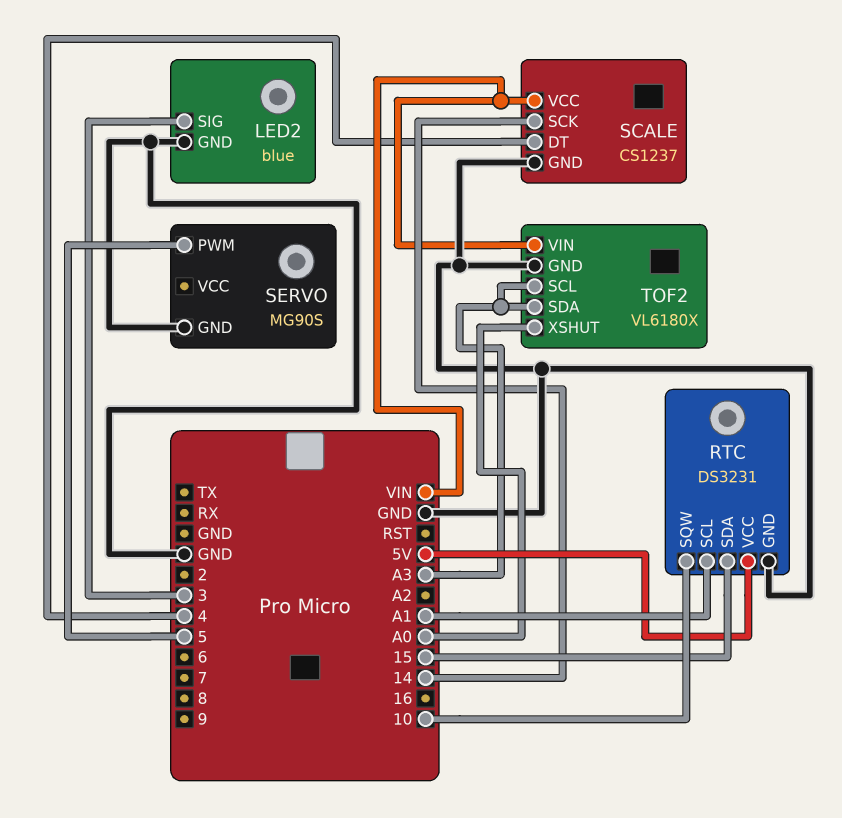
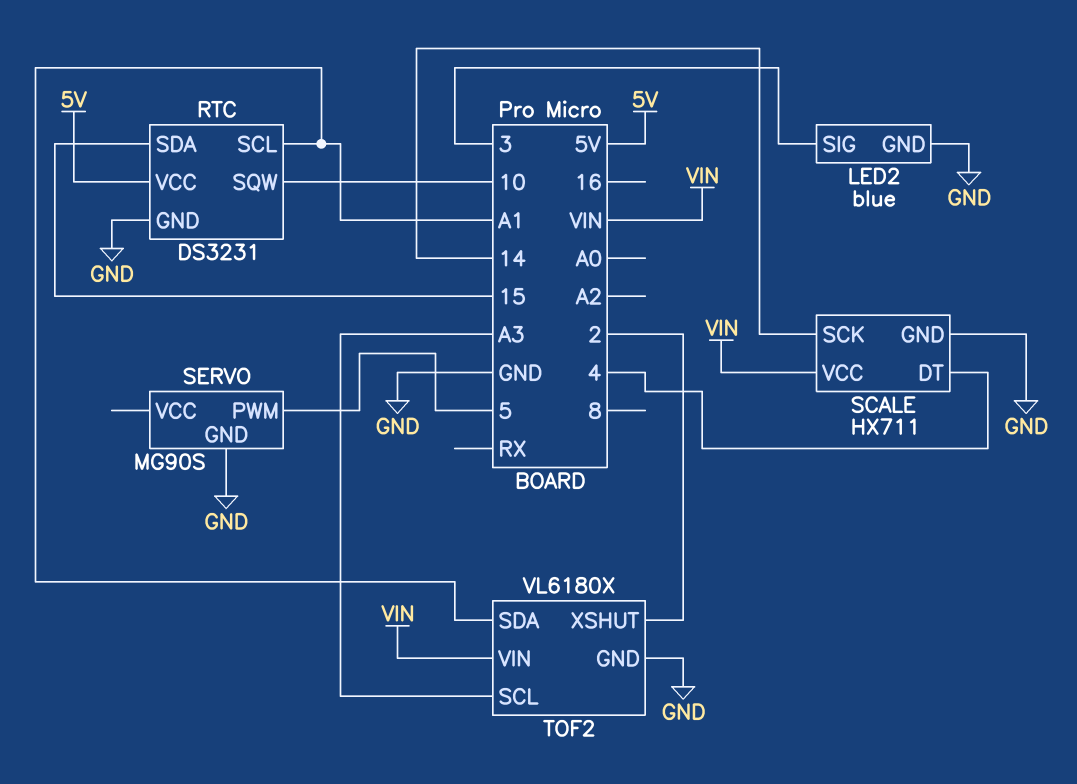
SCALE: CS1237 -> HX711
TOF2 pin SDA: A3 -> A1
TOF2 pin XSHUT: A0 -> 2

